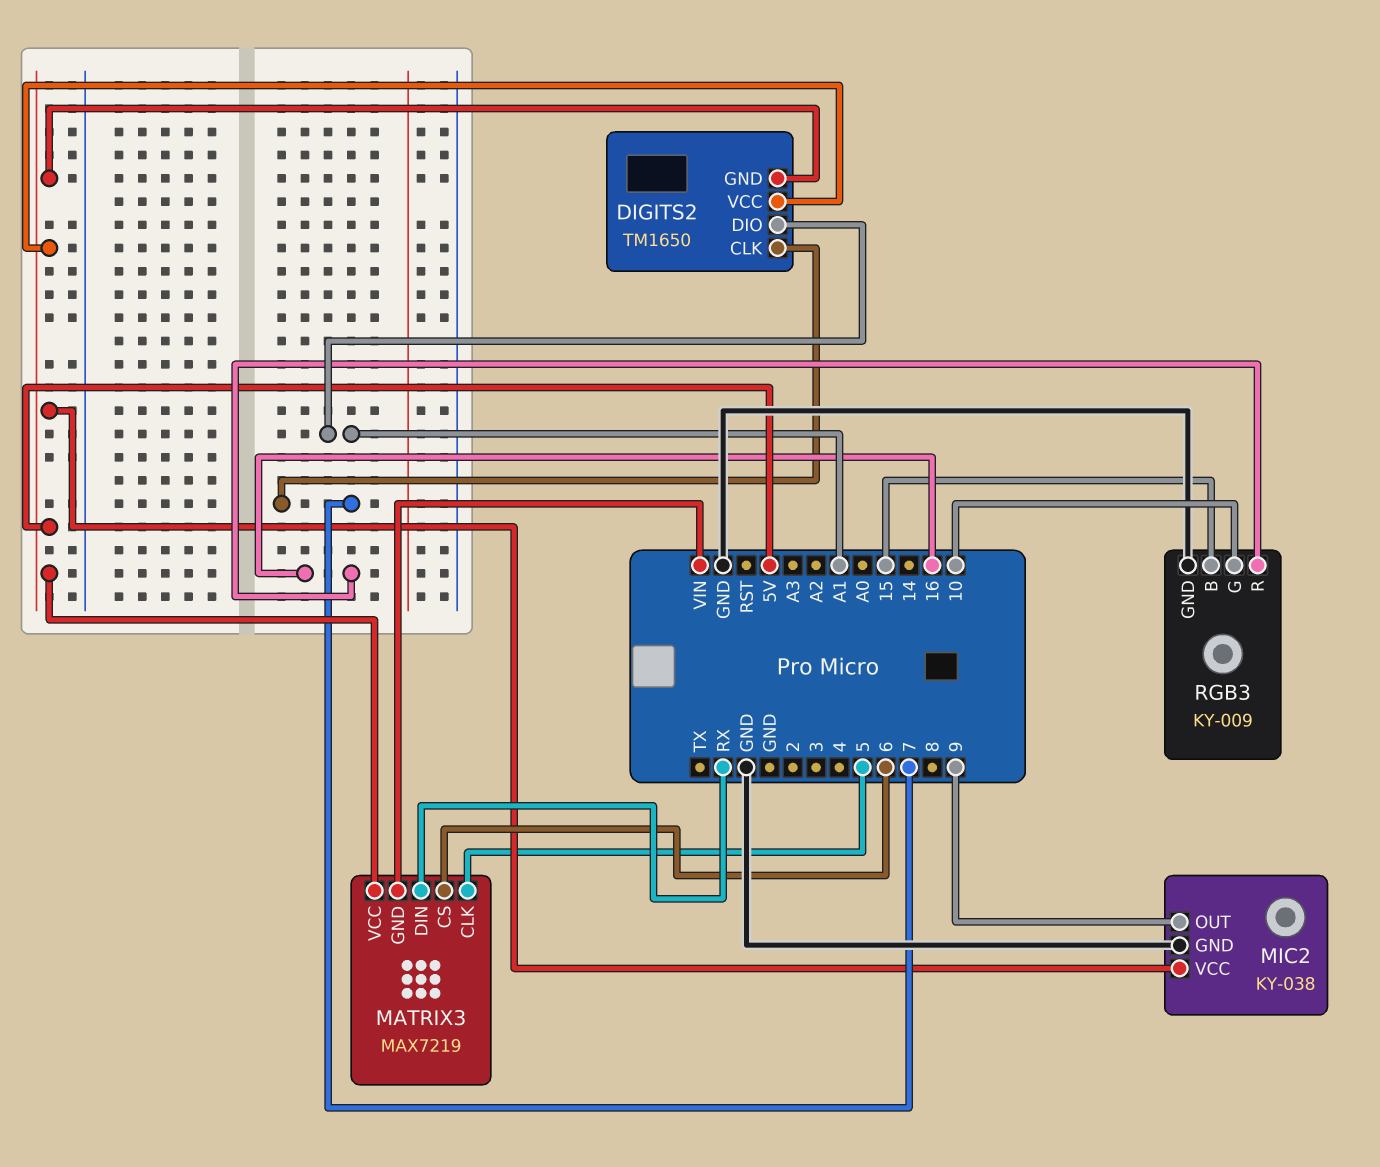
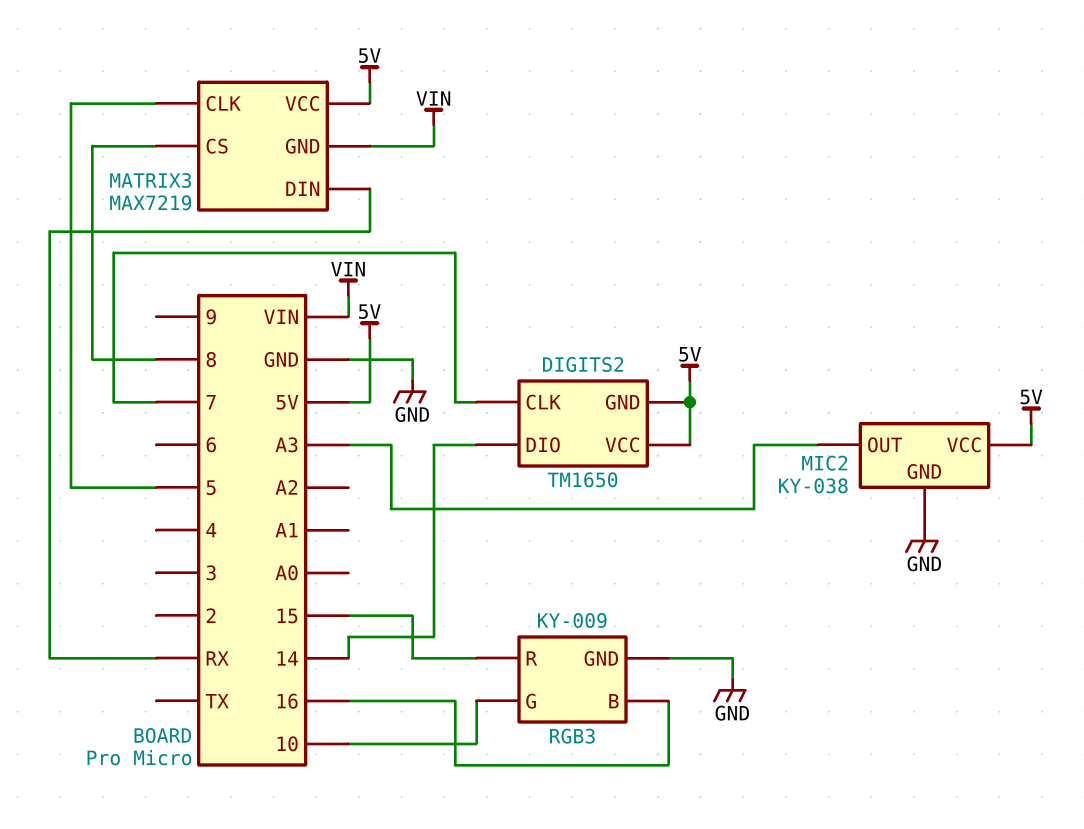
DIGITS2 pin DIO: A1 -> 14
MATRIX3 pin CS: 6 -> 8
MIC2 pin OUT: 9 -> A3
RGB3 pin B: 15 -> 16
RGB3 pin R: 16 -> 15

